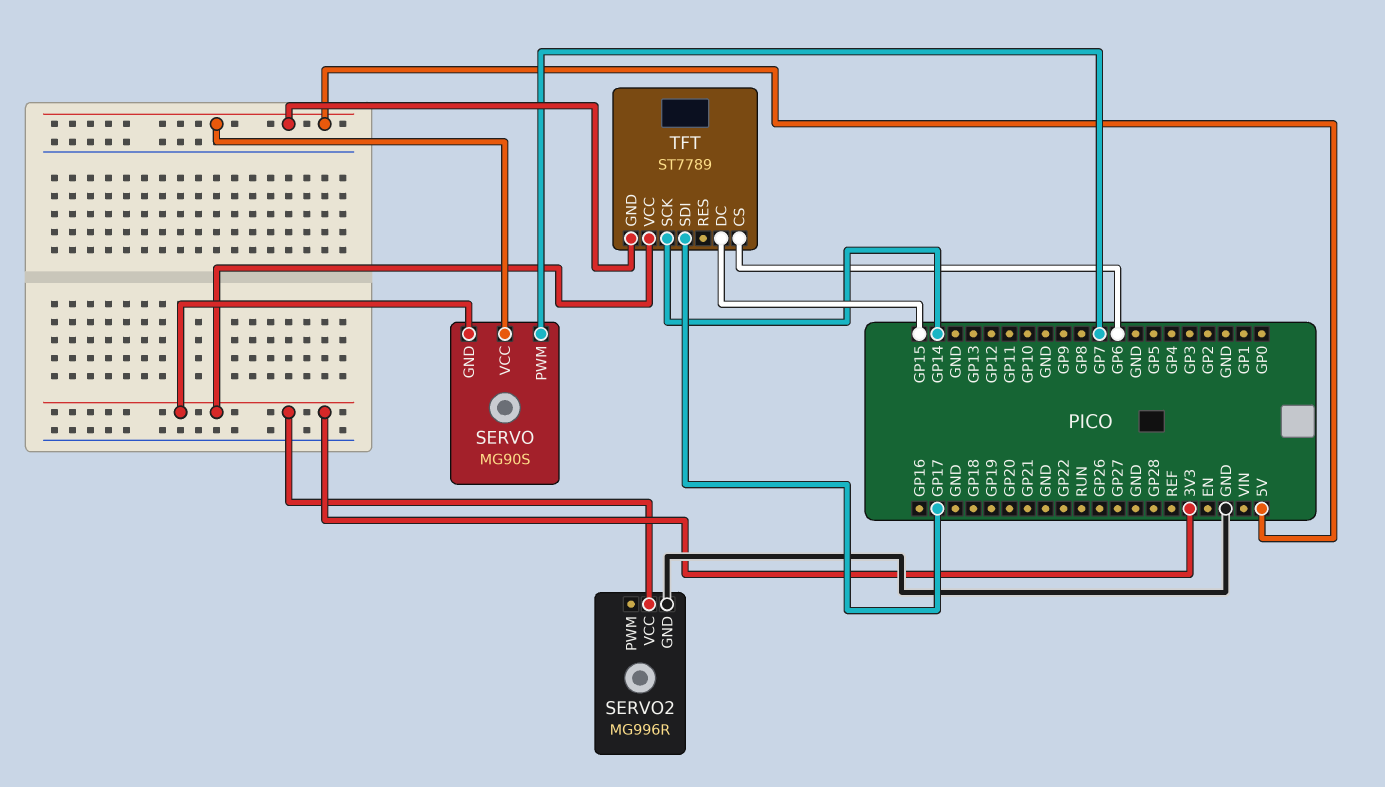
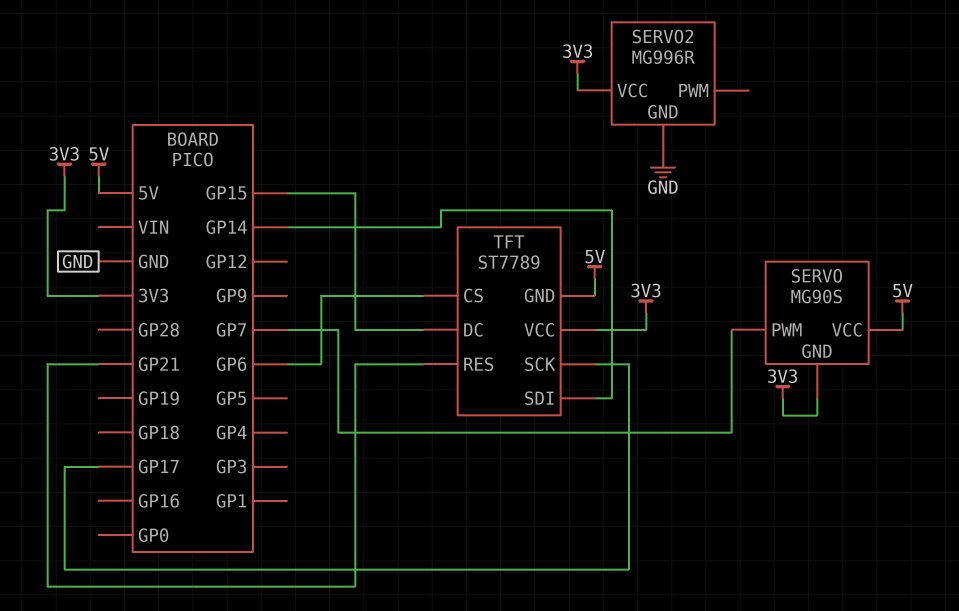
TFT pin RES: none -> GP21
TFT pin SCK: GP14 -> GP17
TFT pin SDI: GP17 -> GP14

